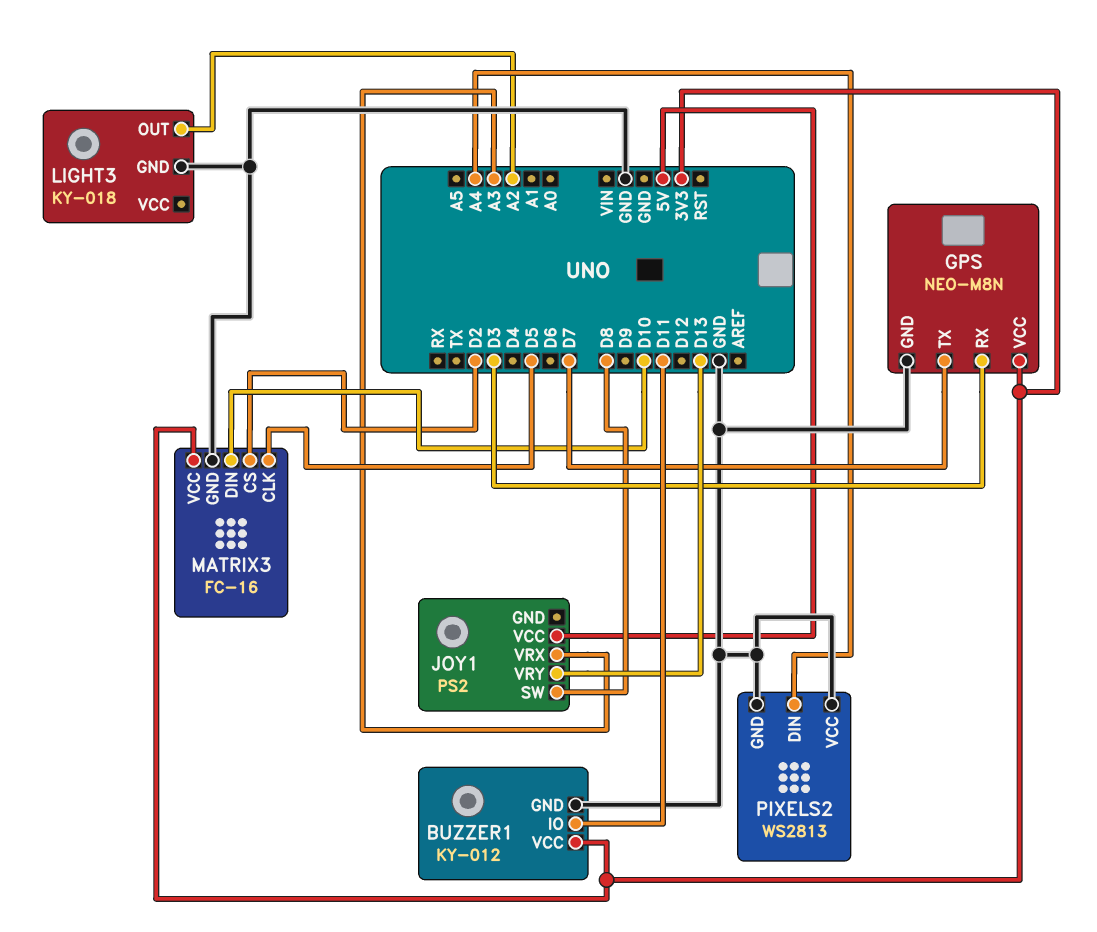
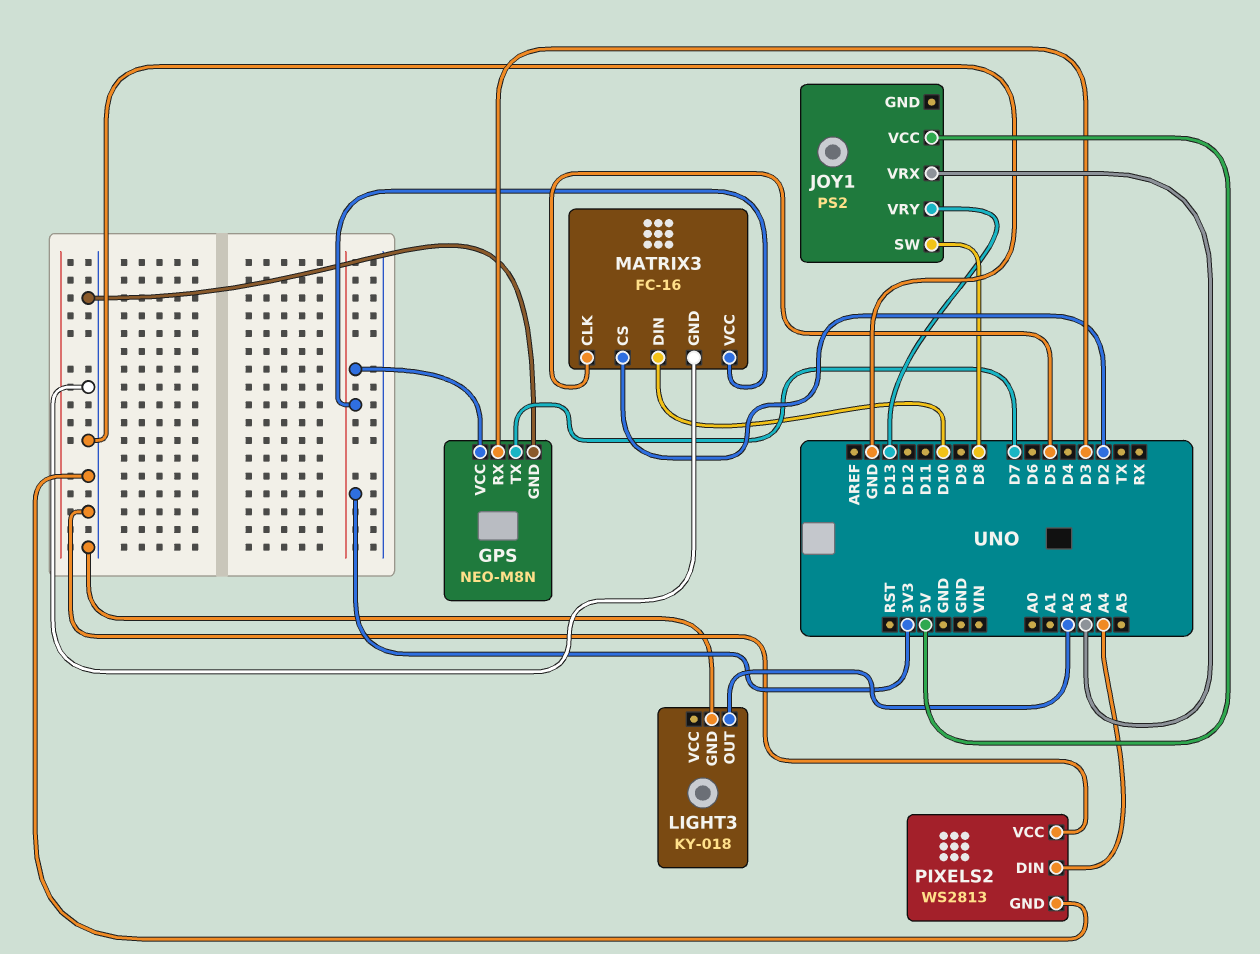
BUZZER1: KY-012 -> none
BUZZER1 pin GND: GND -> none
BUZZER1 pin IO: D11 -> none
BUZZER1 pin VCC: 3V3 -> none

